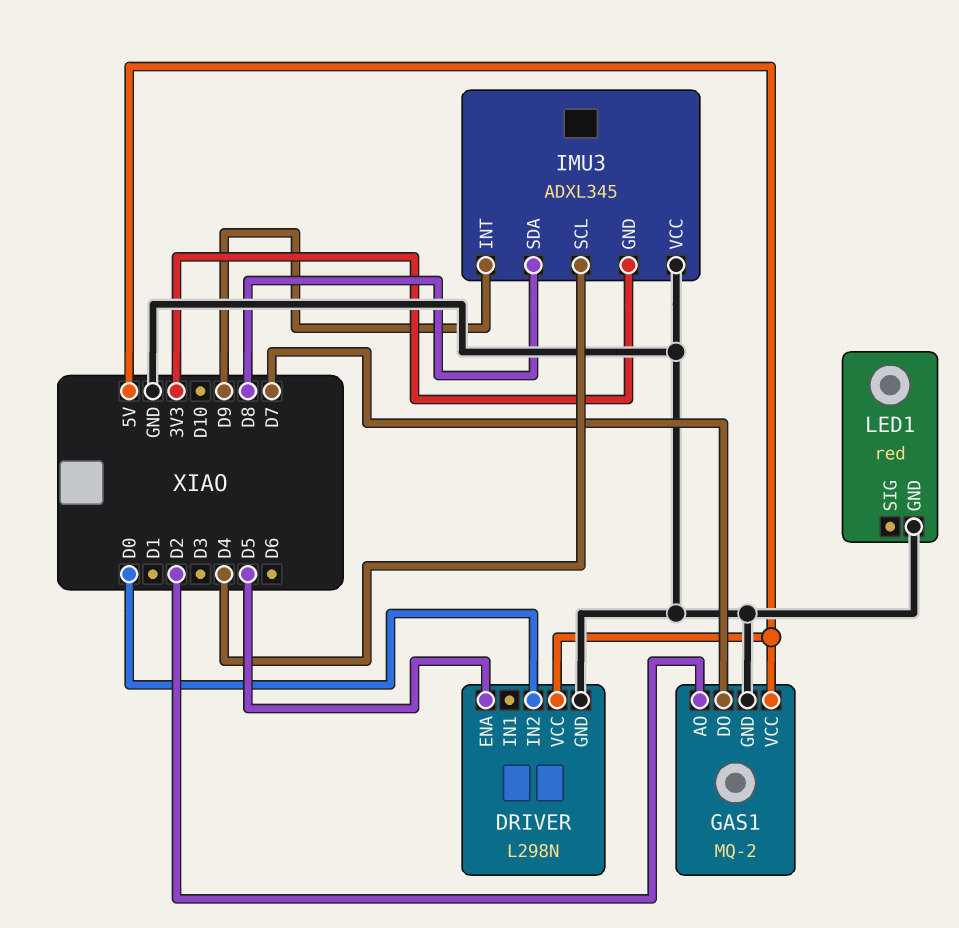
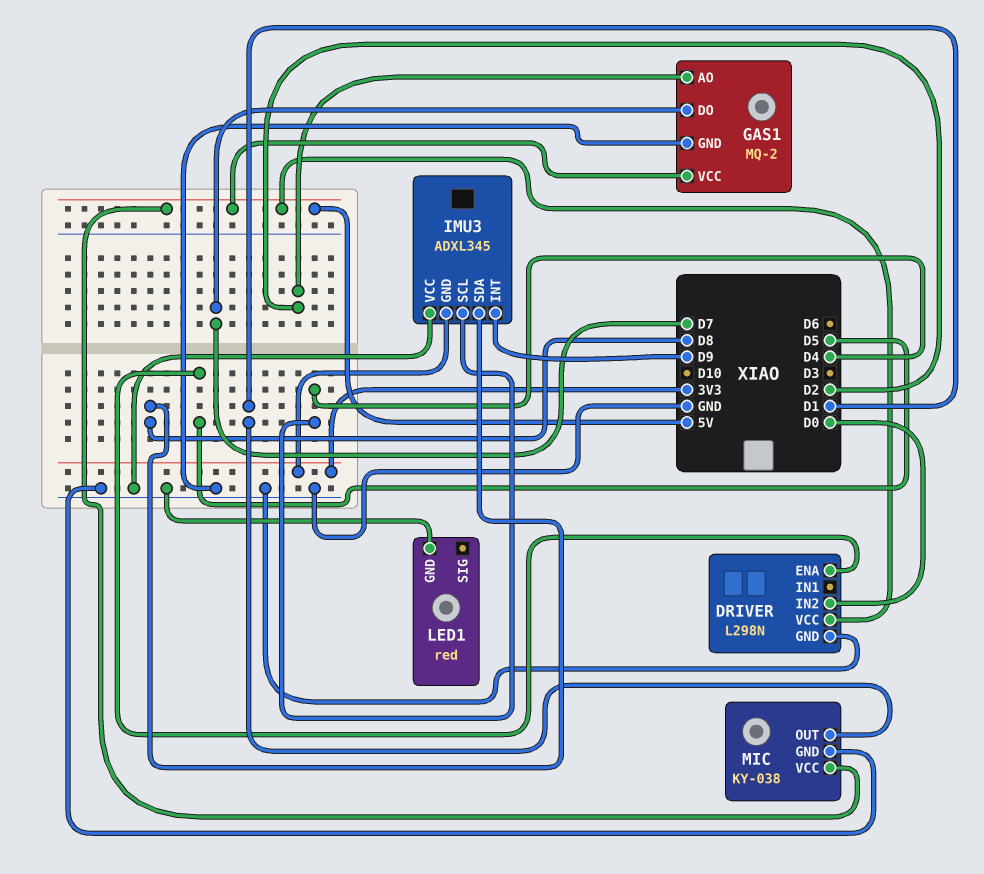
MIC: none -> KY-038
MIC pin GND: none -> GND
MIC pin OUT: none -> D1
MIC pin VCC: none -> 5V

